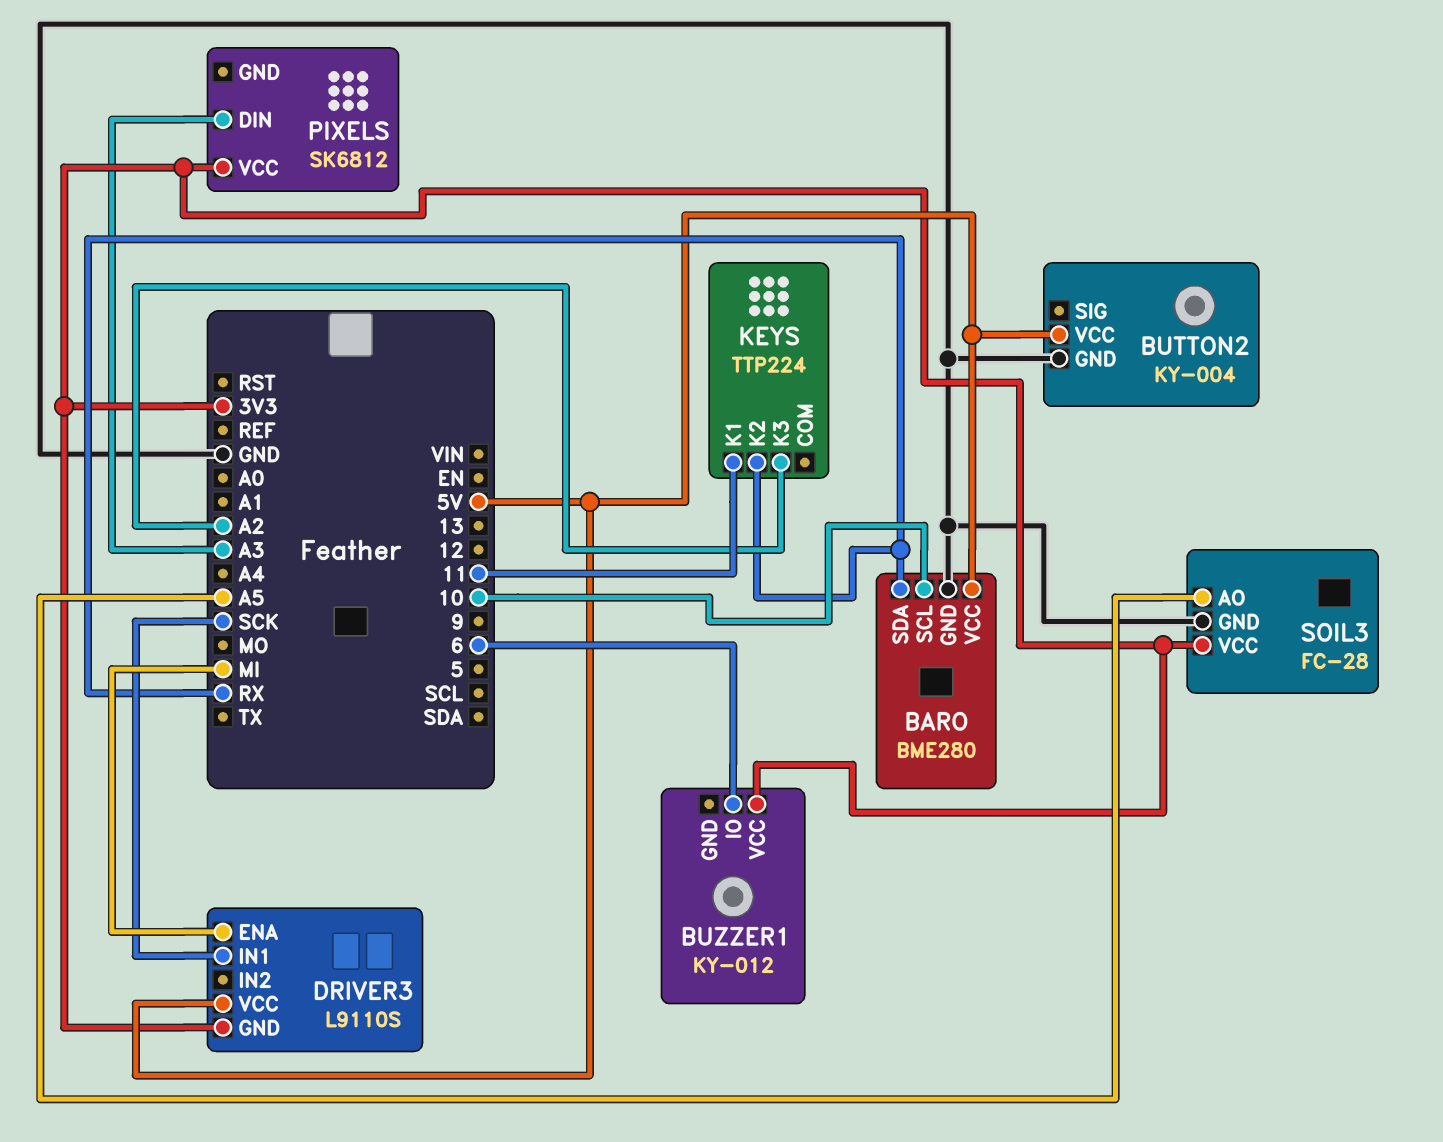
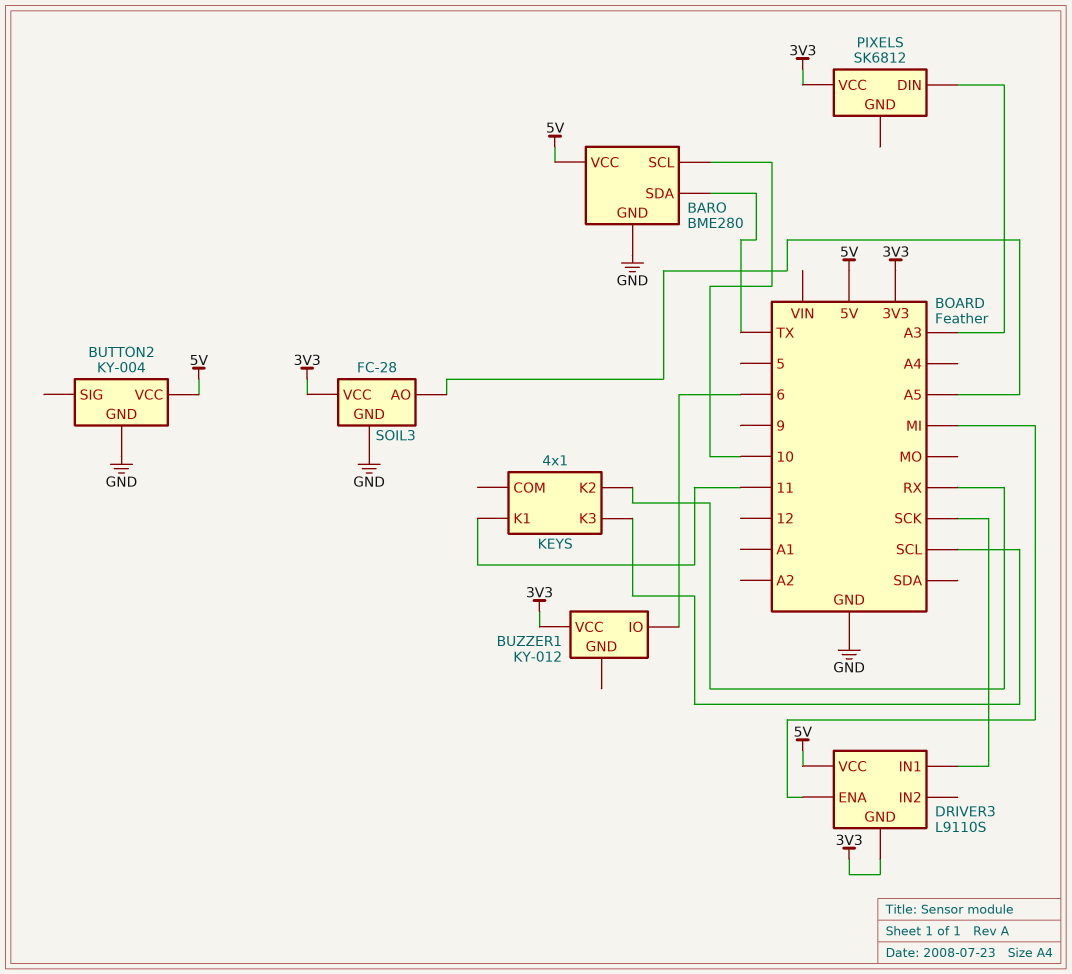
BARO pin SDA: RX -> TX
KEYS: TTP224 -> 4x1
KEYS pin K3: A2 -> SCL

